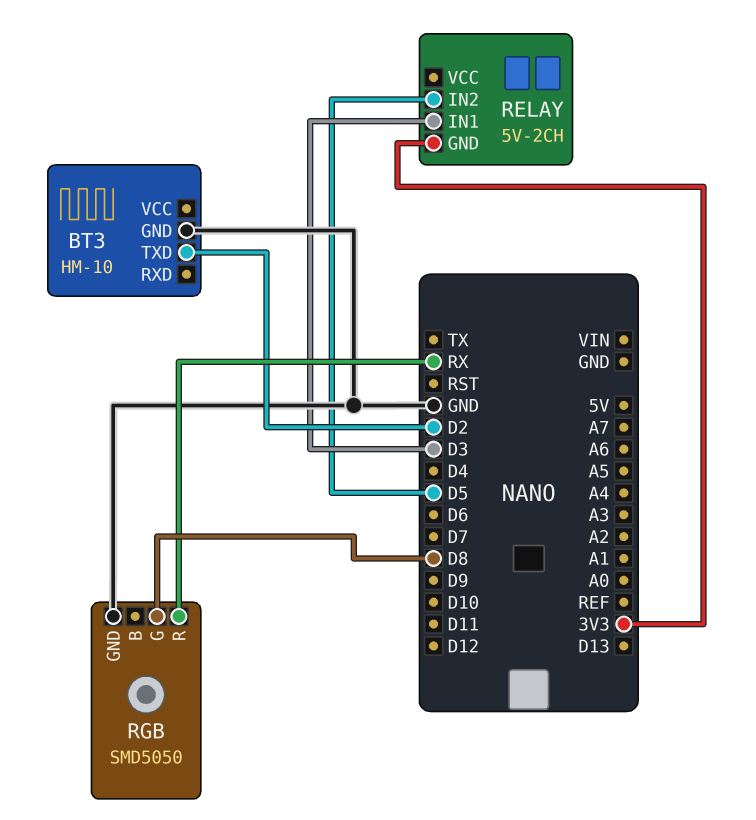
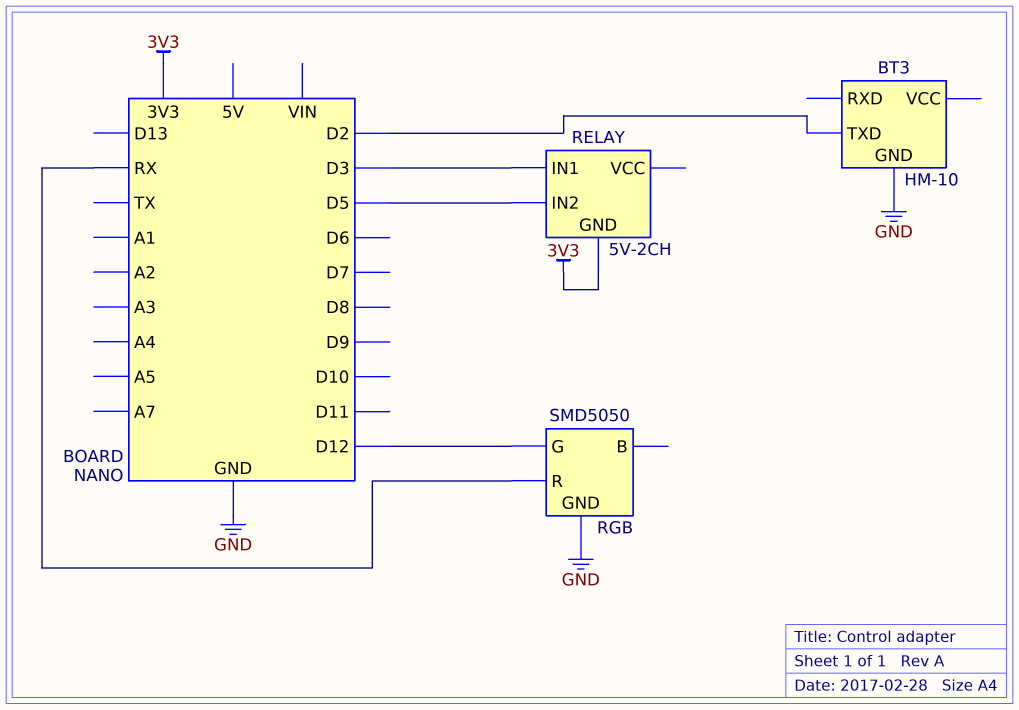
RGB pin G: D8 -> D12

